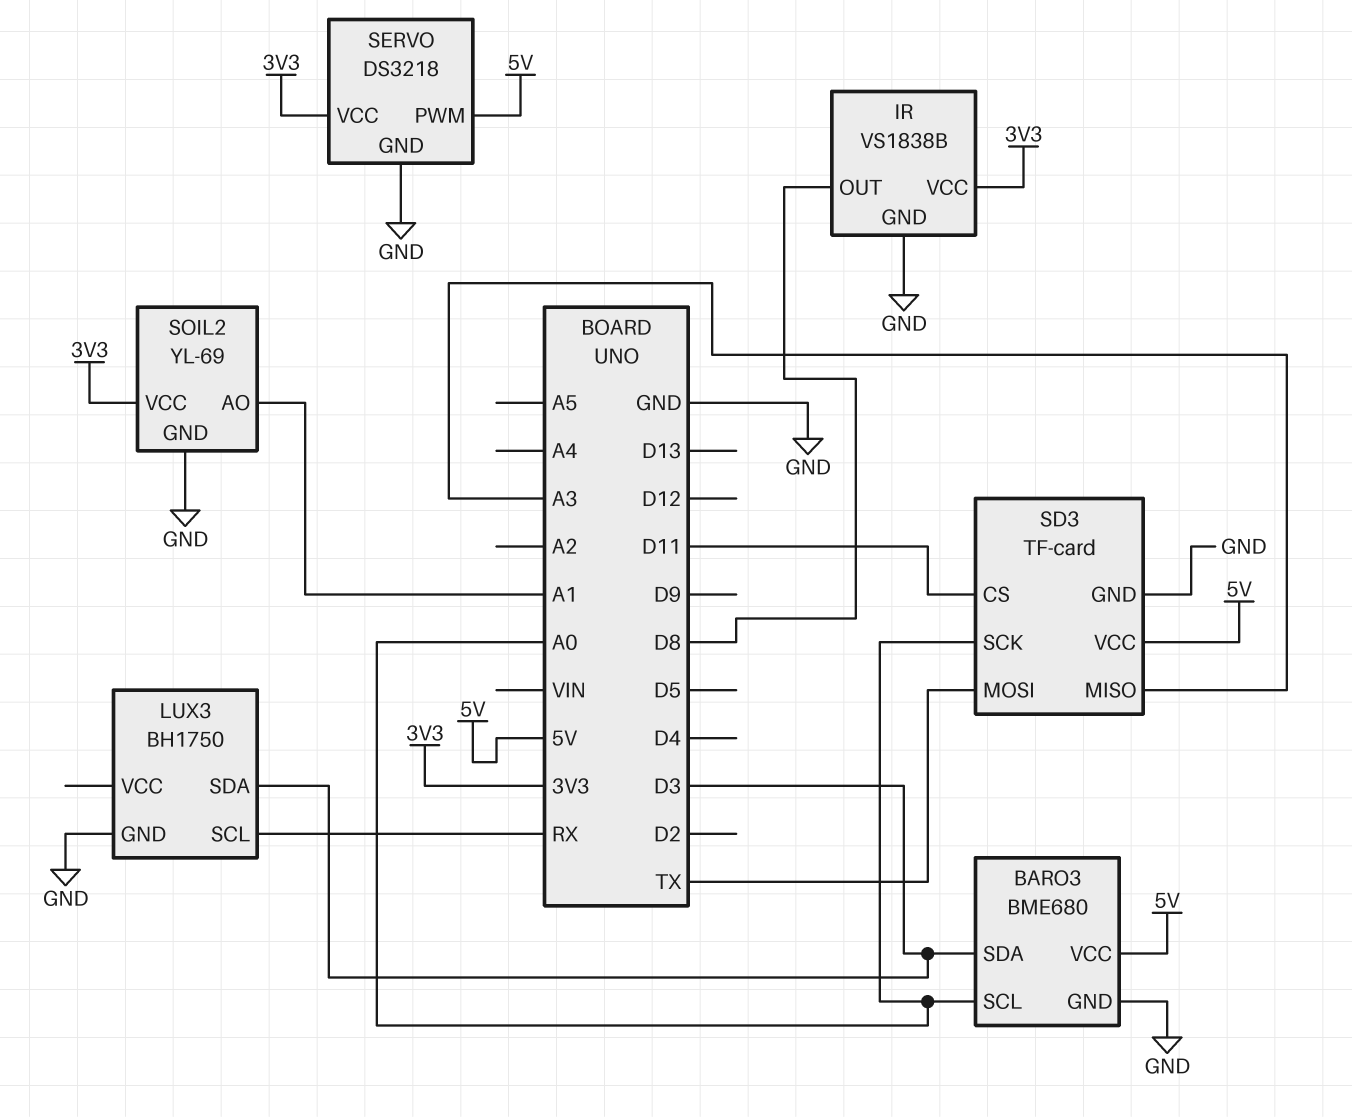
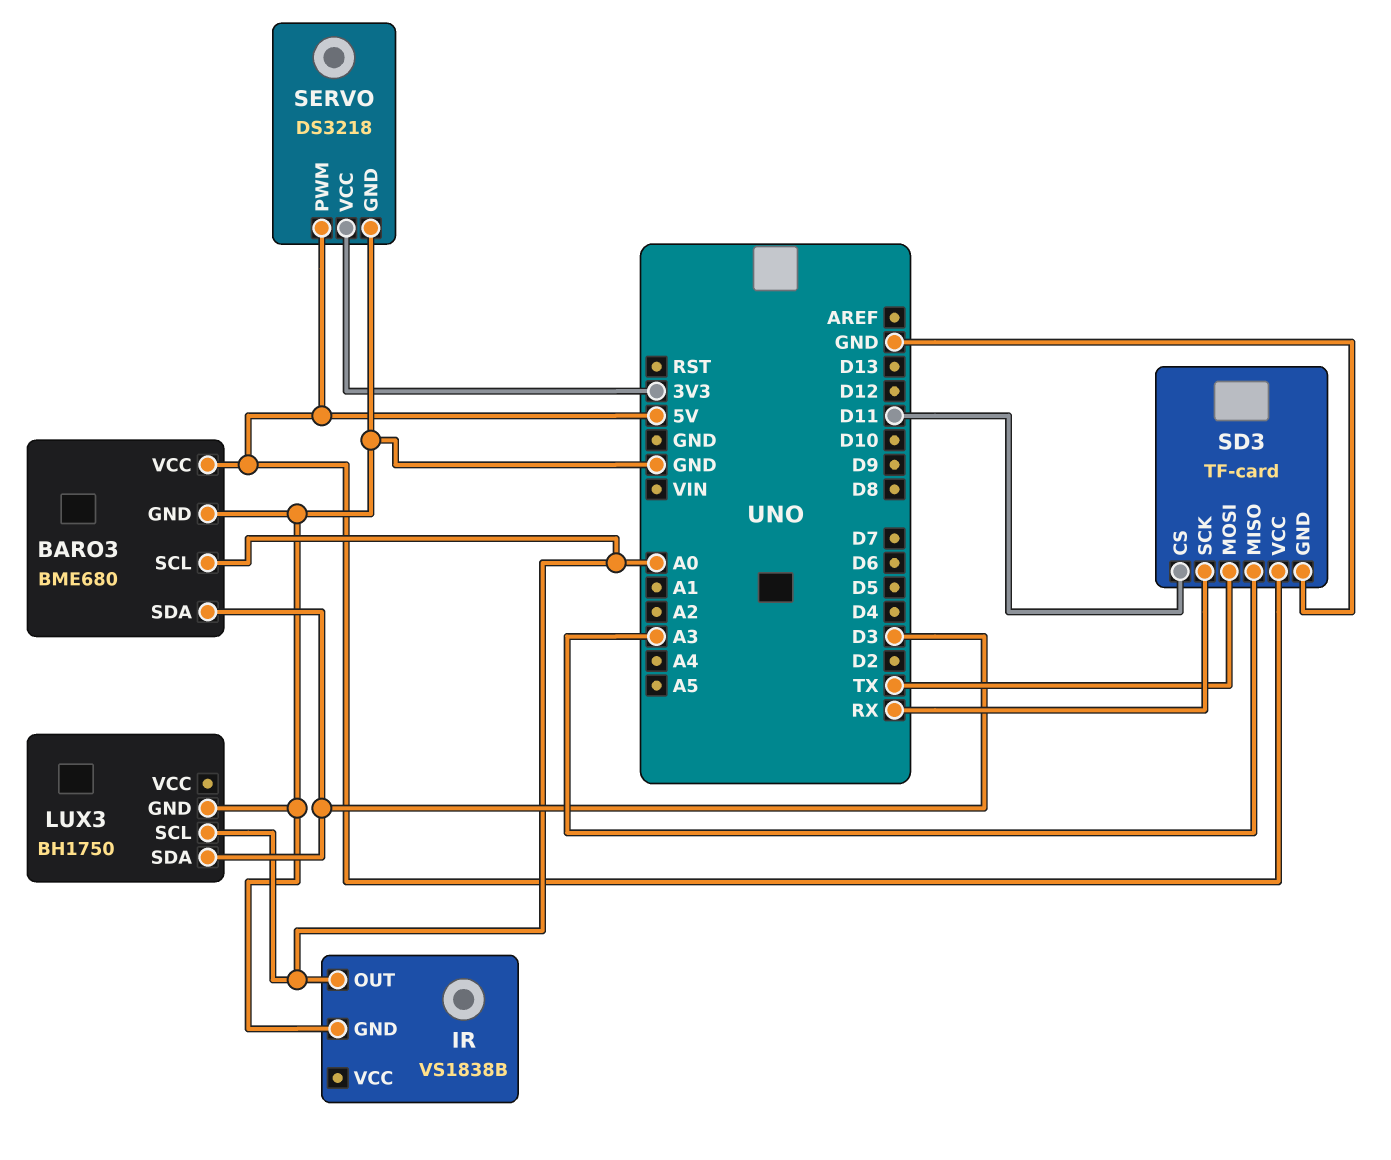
IR pin OUT: D8 -> A0
IR pin VCC: 3V3 -> none
LUX3 pin SCL: RX -> A0
SD3 pin SCK: A0 -> RX
SOIL2: YL-69 -> none
SOIL2 pin AO: A1 -> none
SOIL2 pin GND: GND -> none
SOIL2 pin VCC: 3V3 -> none

